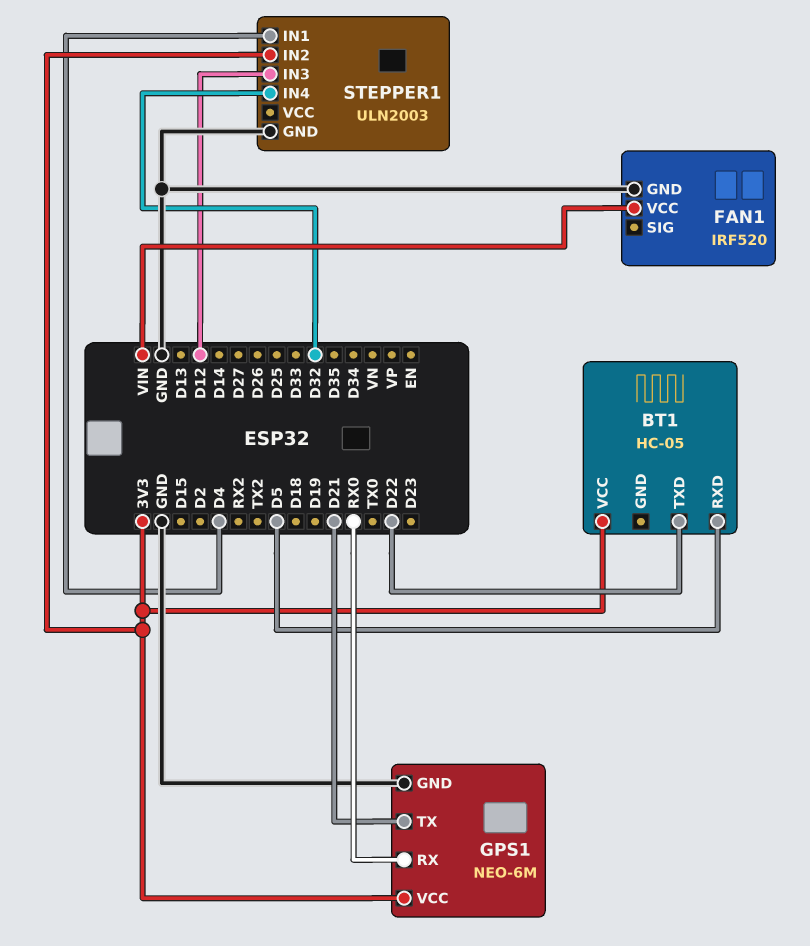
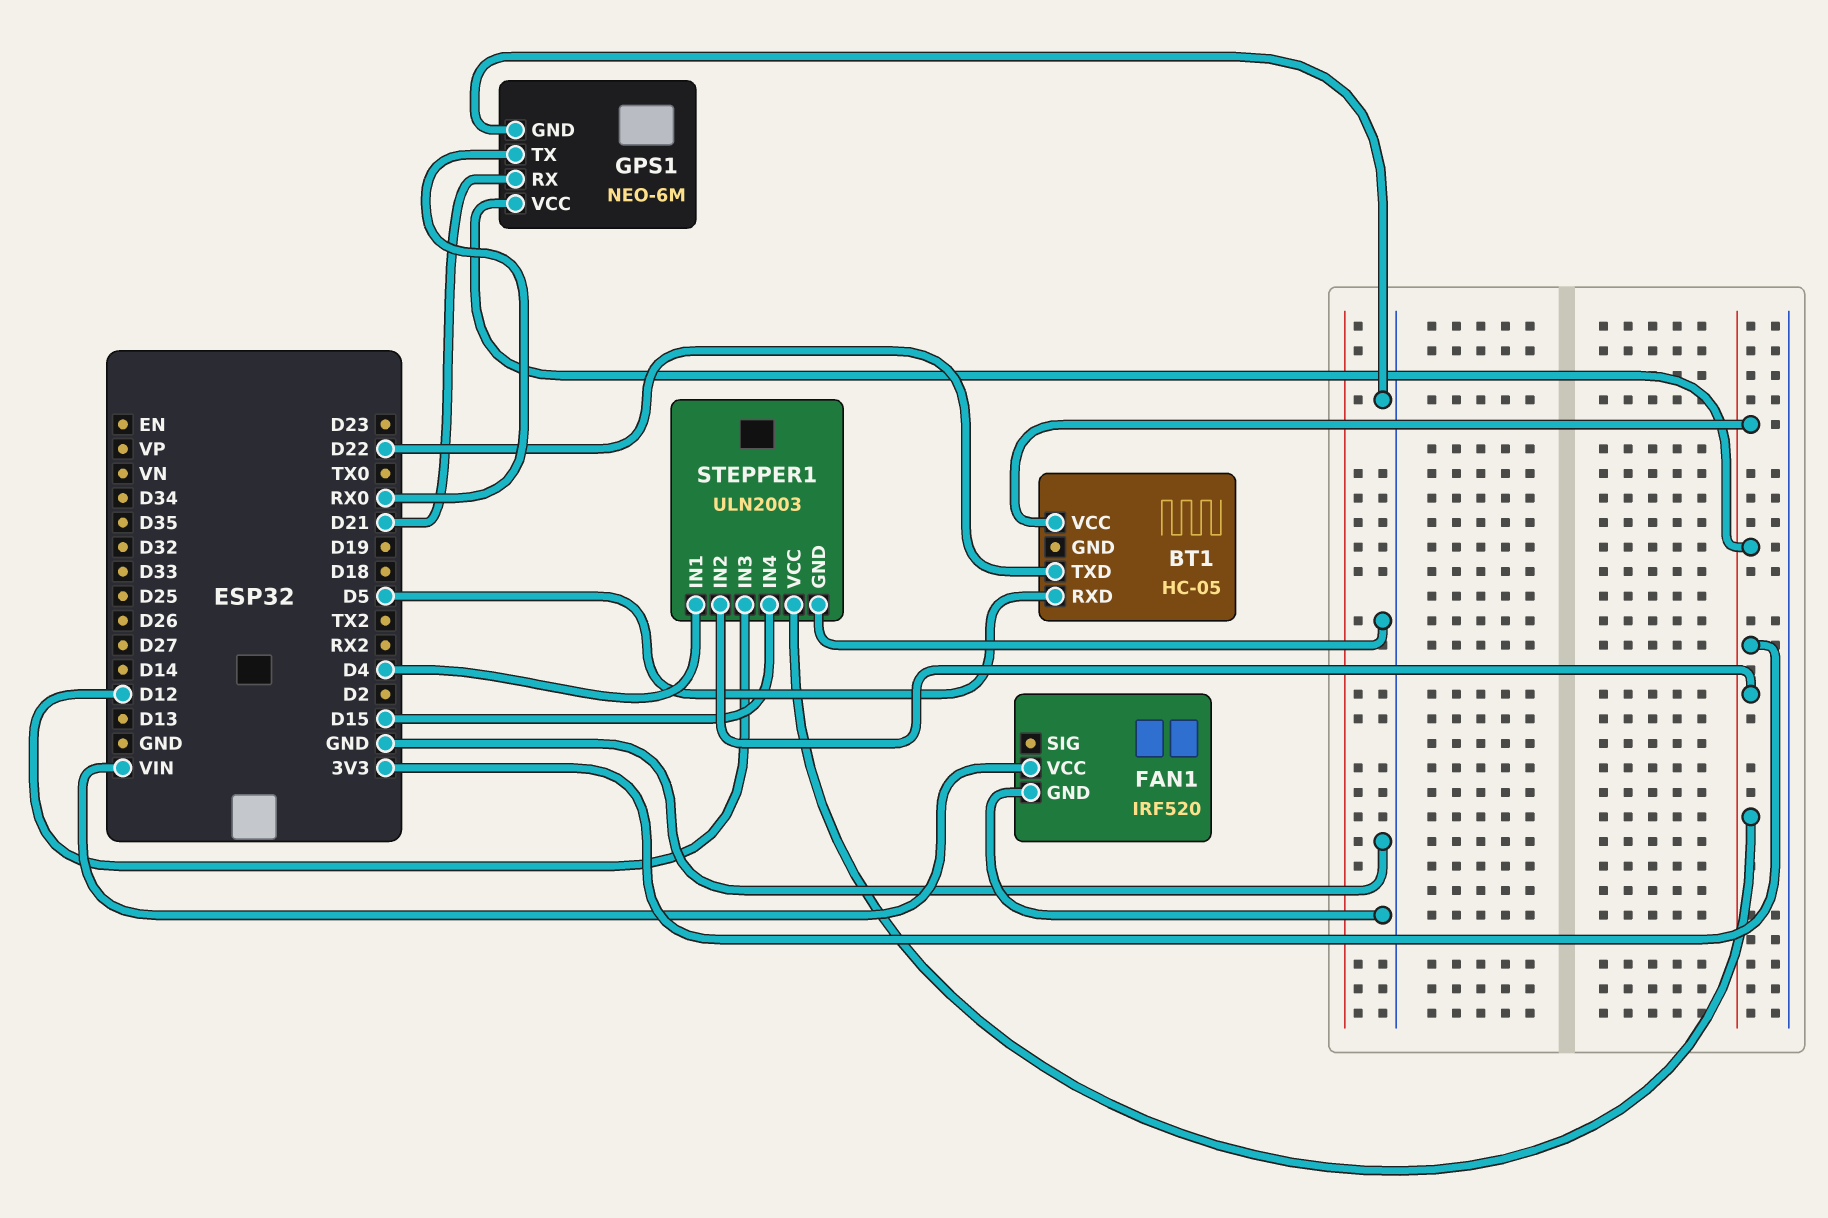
GPS1 pin RX: RX0 -> D21
GPS1 pin TX: D21 -> RX0
STEPPER1 pin IN4: D32 -> D15
STEPPER1 pin VCC: none -> 3V3

